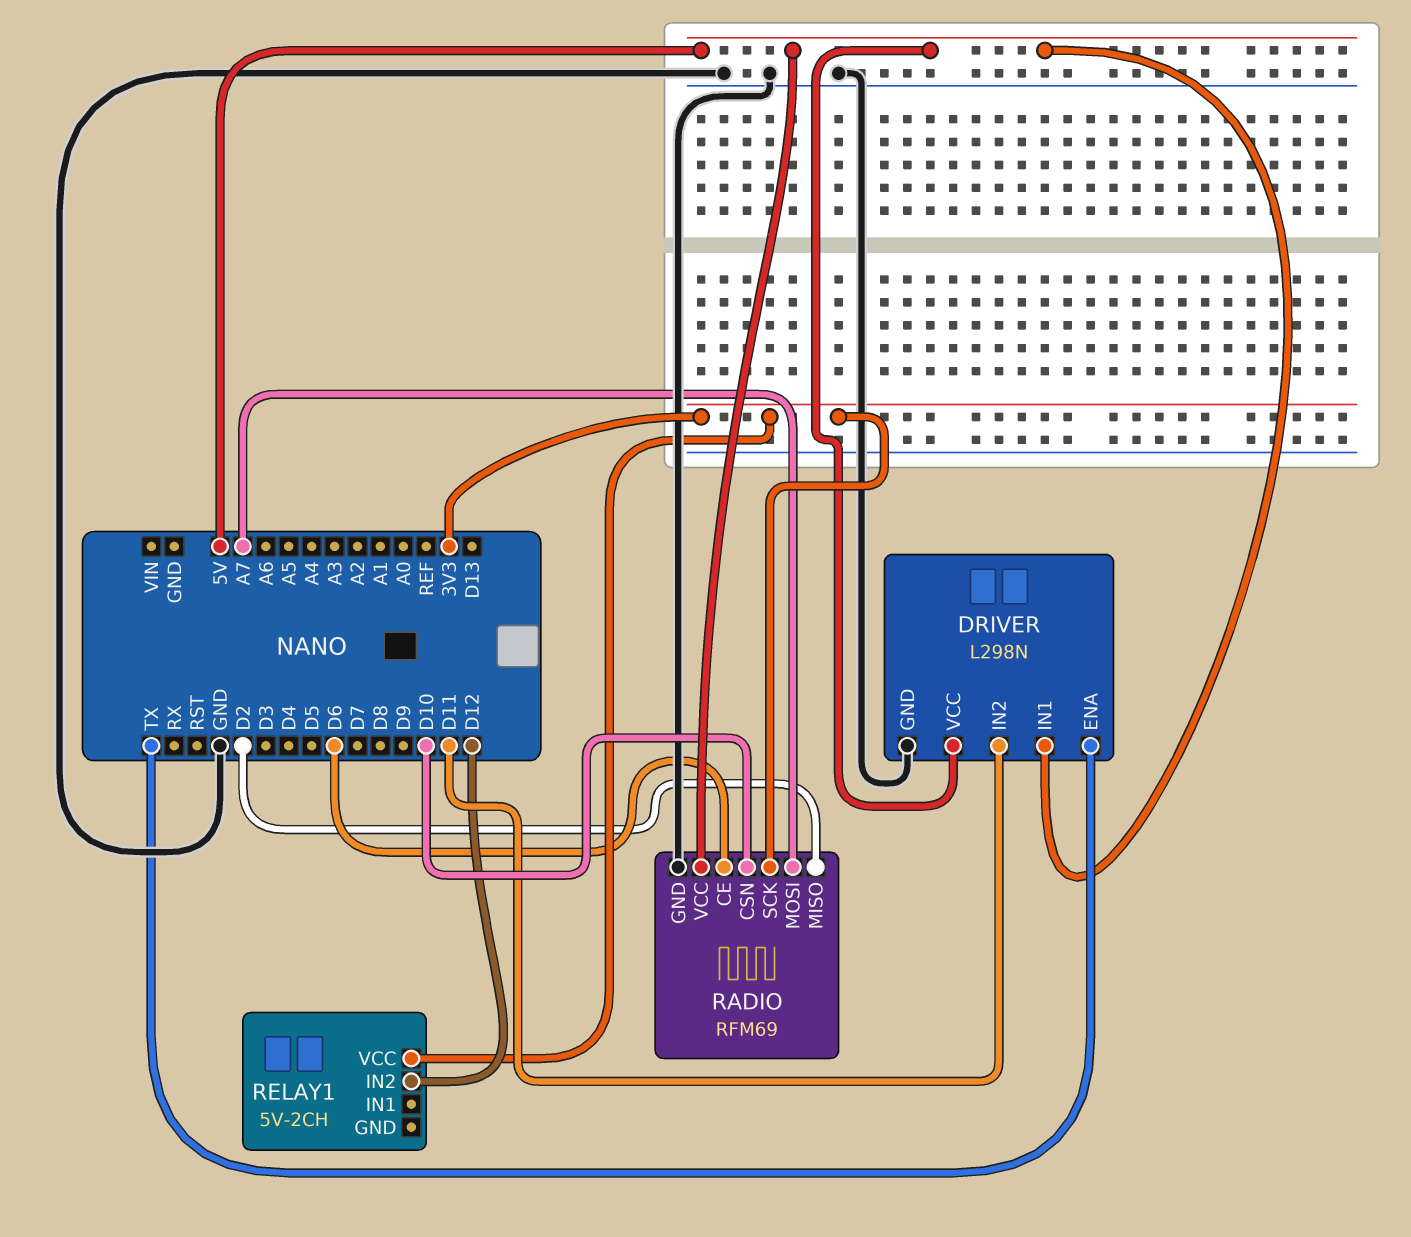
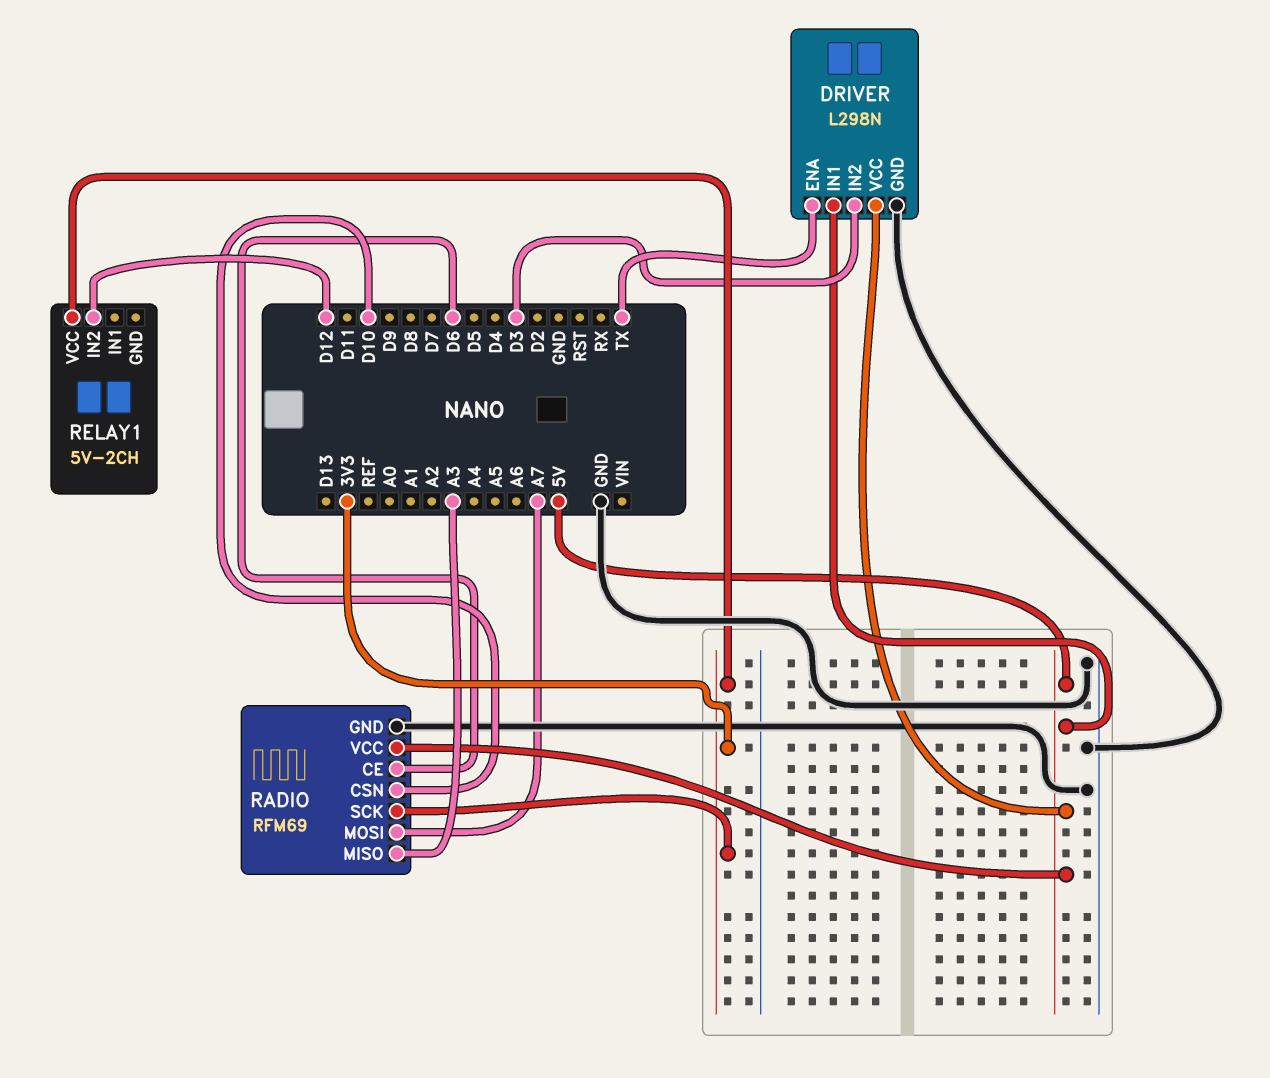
DRIVER pin IN2: D11 -> D3
RADIO pin MISO: D2 -> A3

